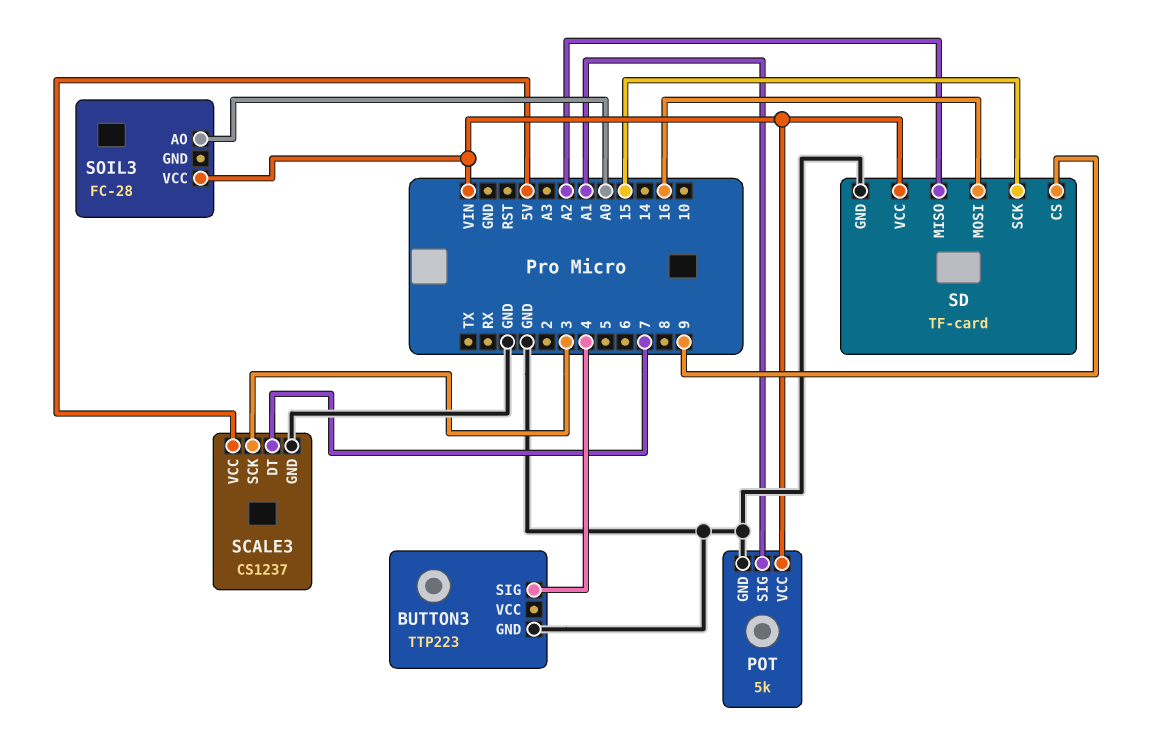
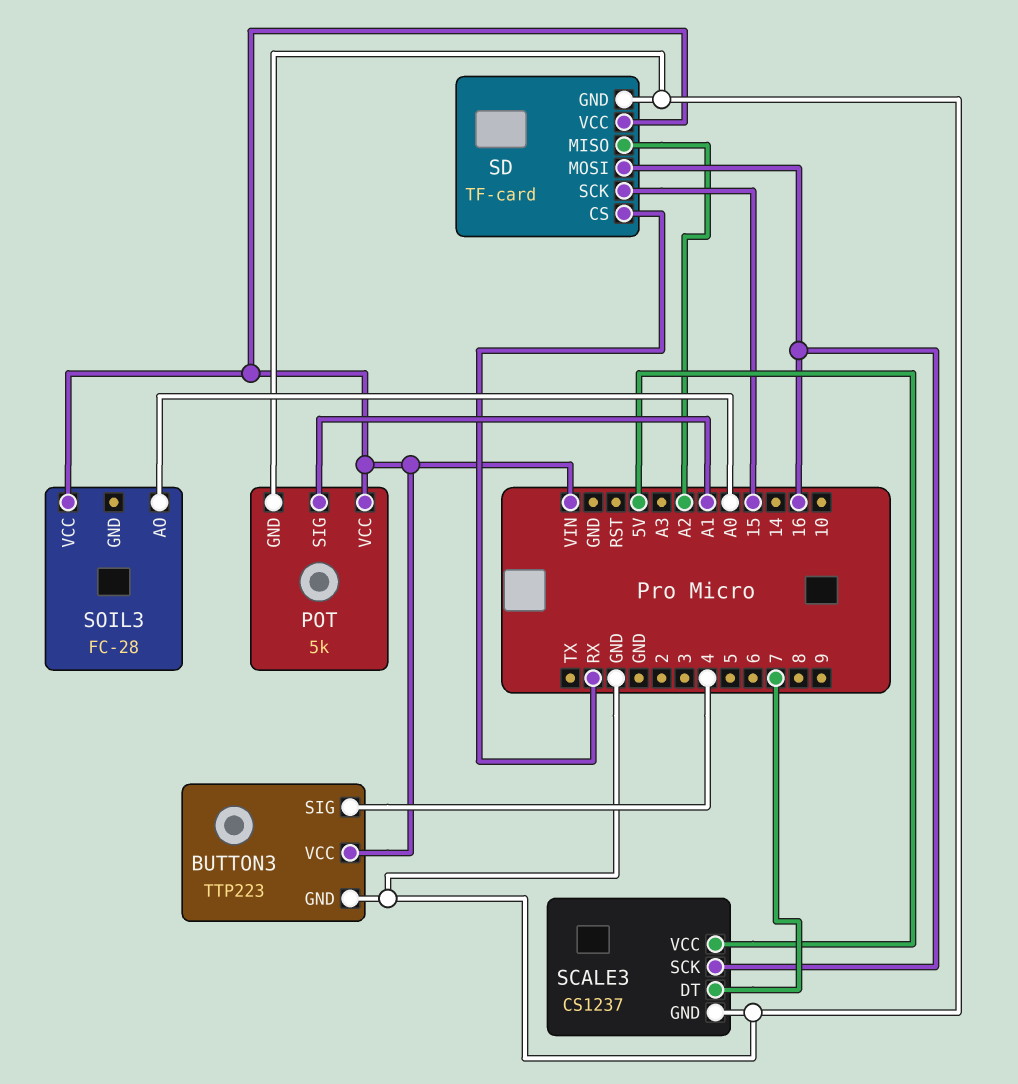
BUTTON3 pin VCC: none -> VIN
SCALE3 pin SCK: 3 -> 16
SD pin CS: 9 -> RX

